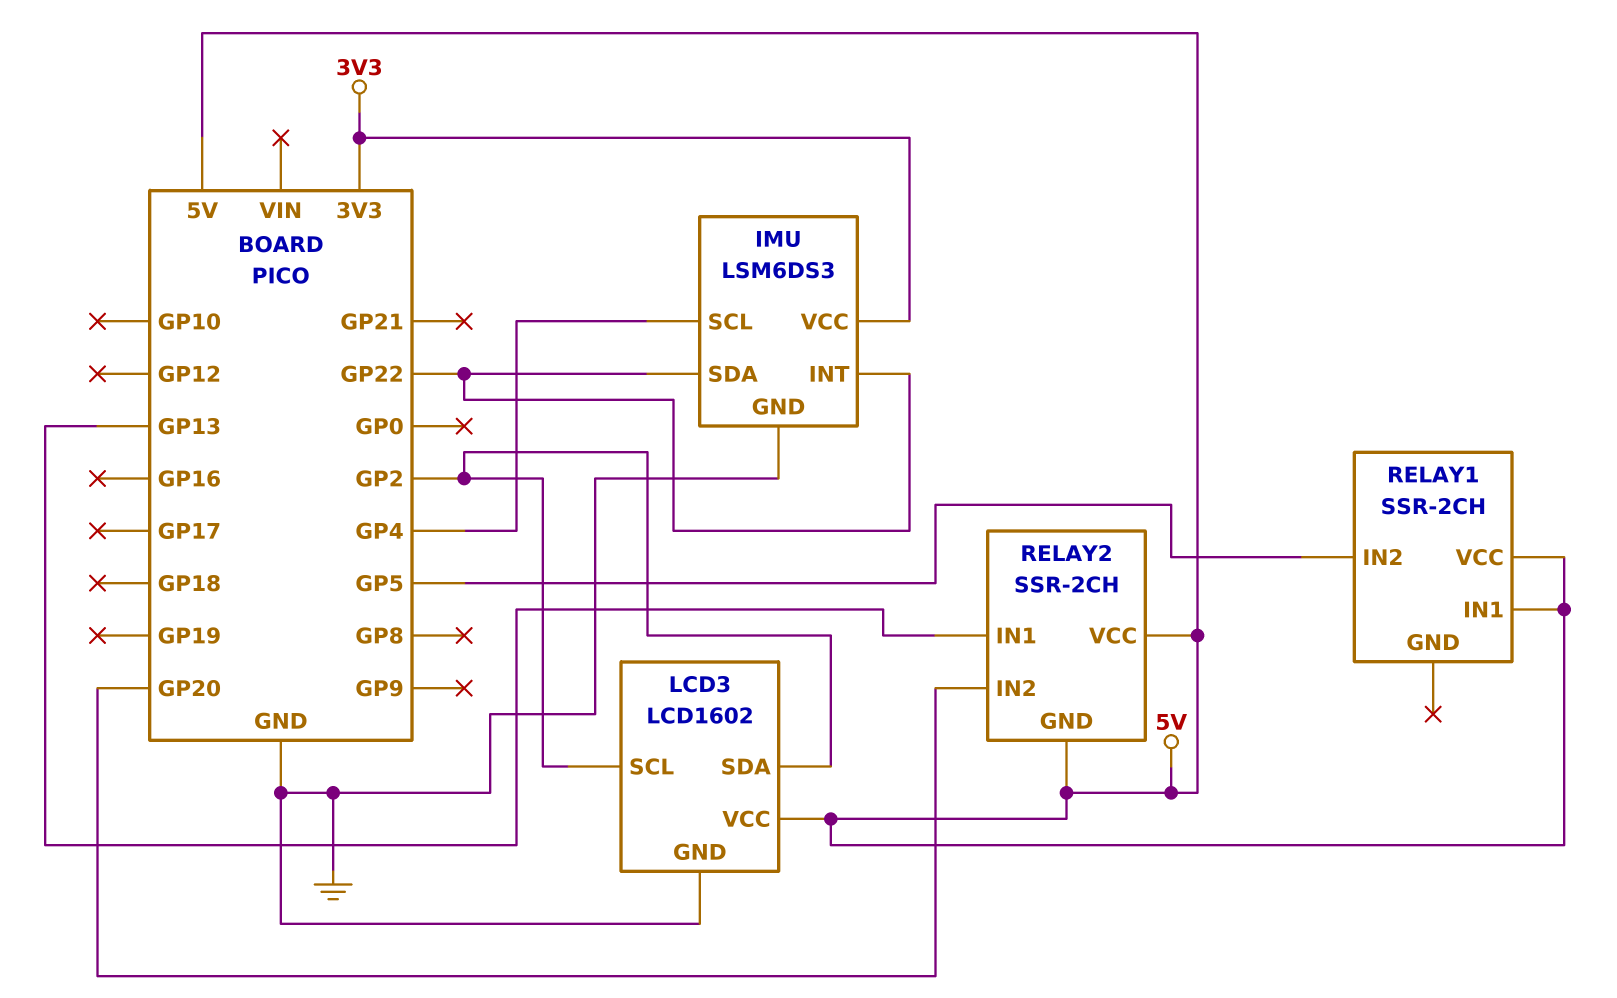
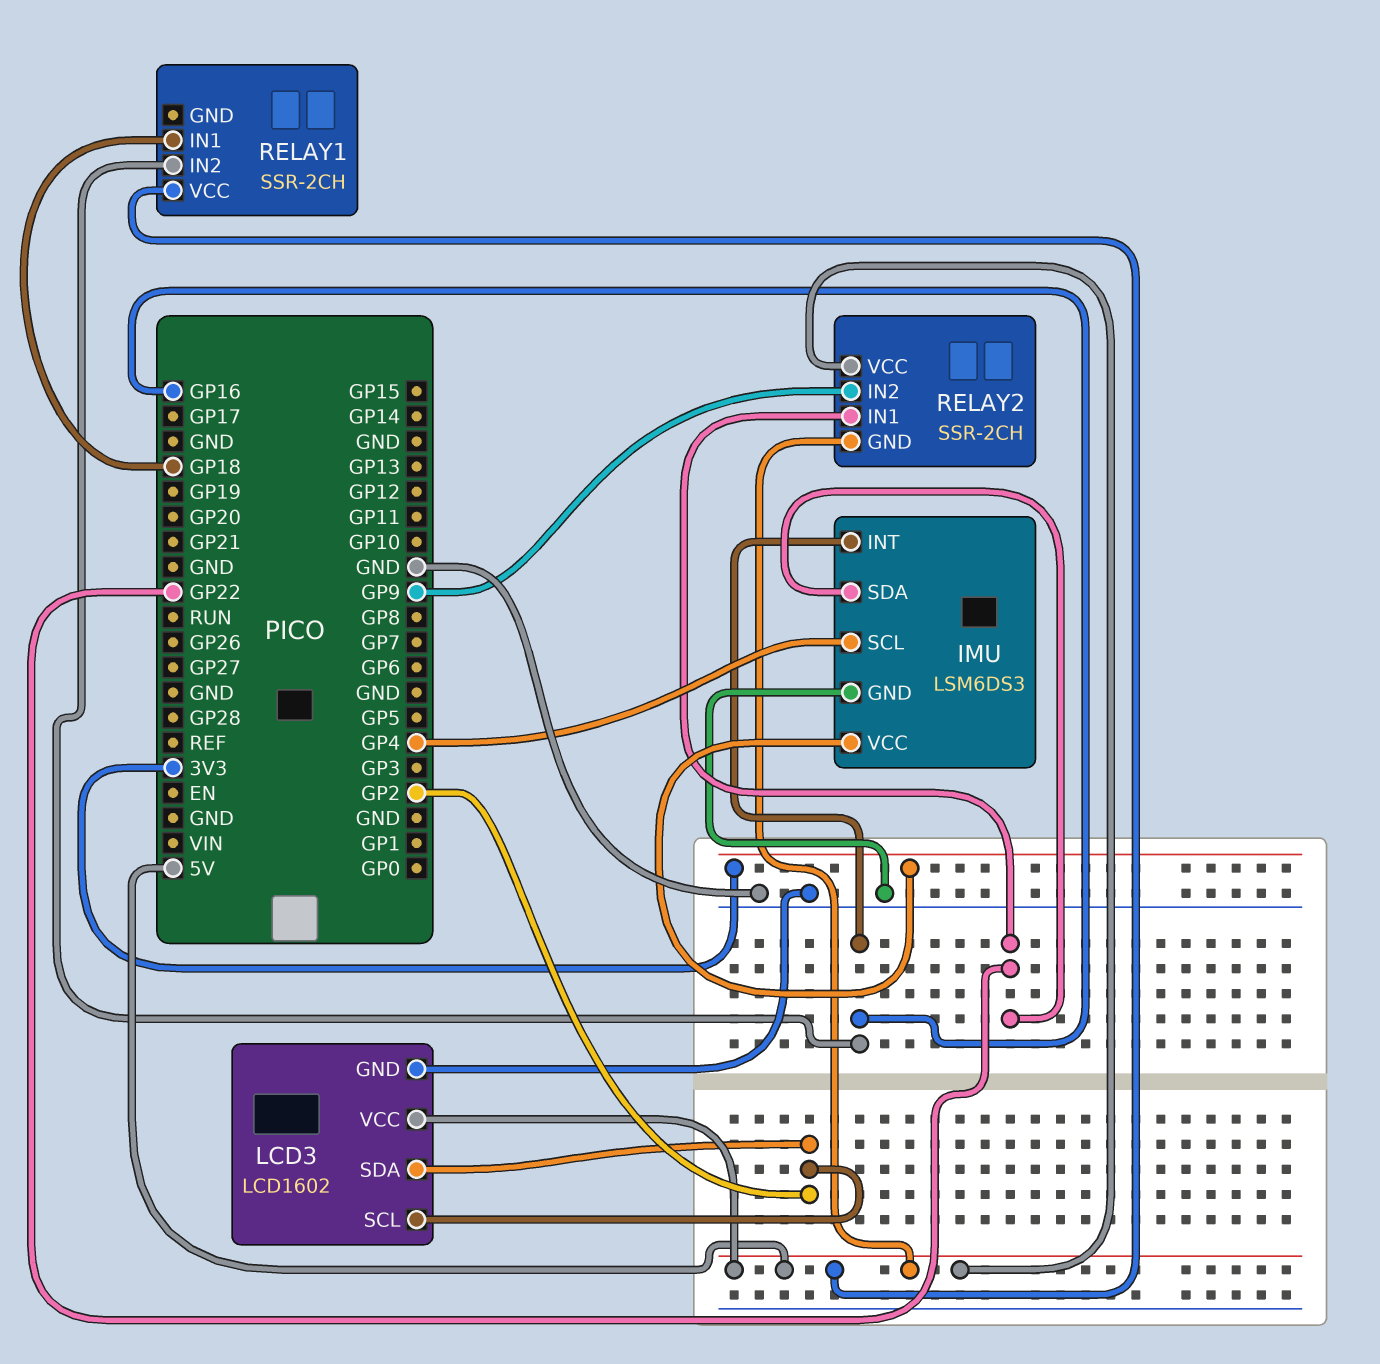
IMU pin INT: GP22 -> GP16
RELAY1 pin IN1: 5V -> GP18
RELAY1 pin IN2: GP5 -> GP16
RELAY2 pin IN1: GP13 -> GP22
RELAY2 pin IN2: GP20 -> GP9

